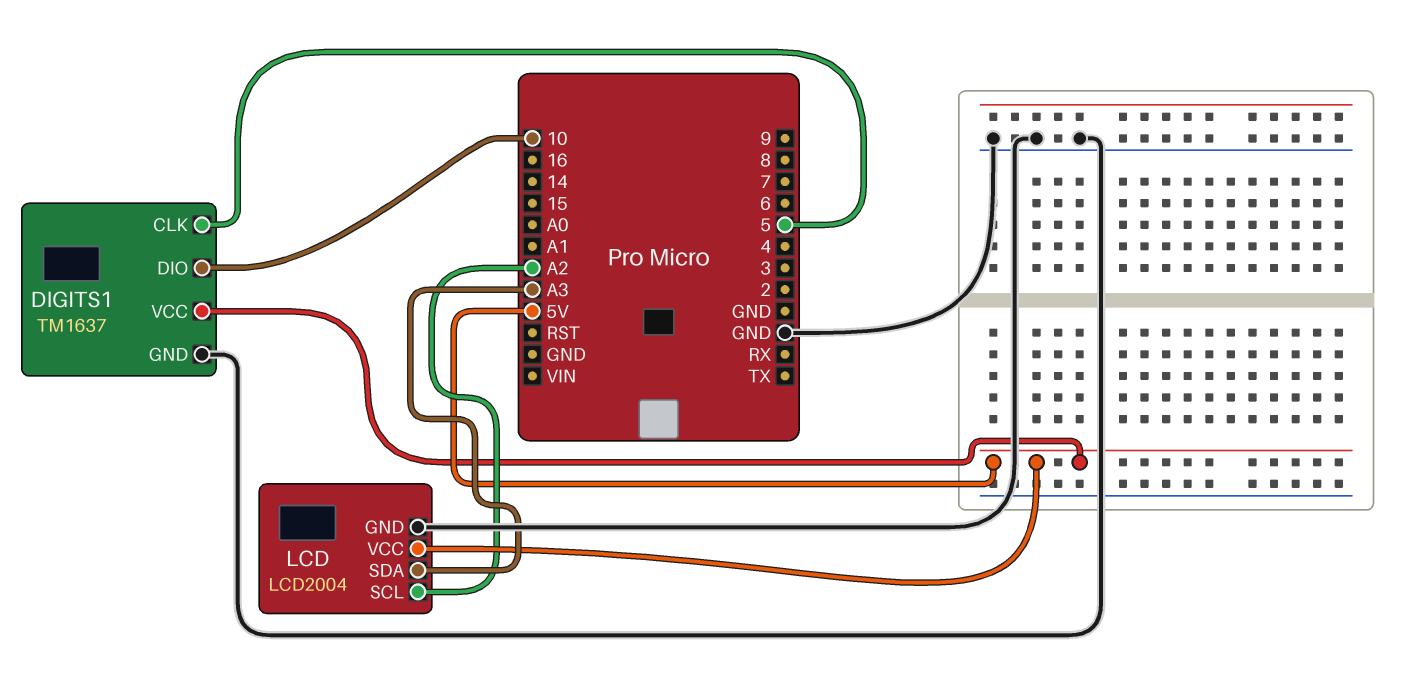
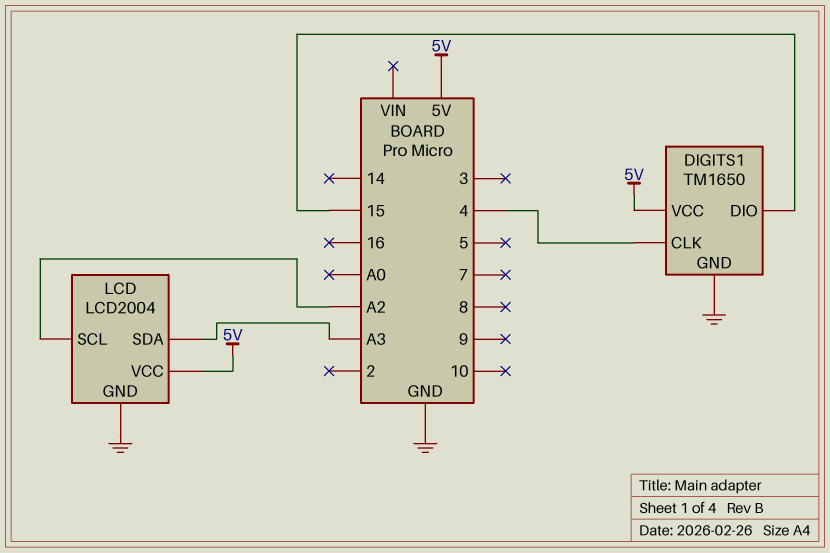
DIGITS1: TM1637 -> TM1650
DIGITS1 pin CLK: 5 -> 4
DIGITS1 pin DIO: 10 -> 15

